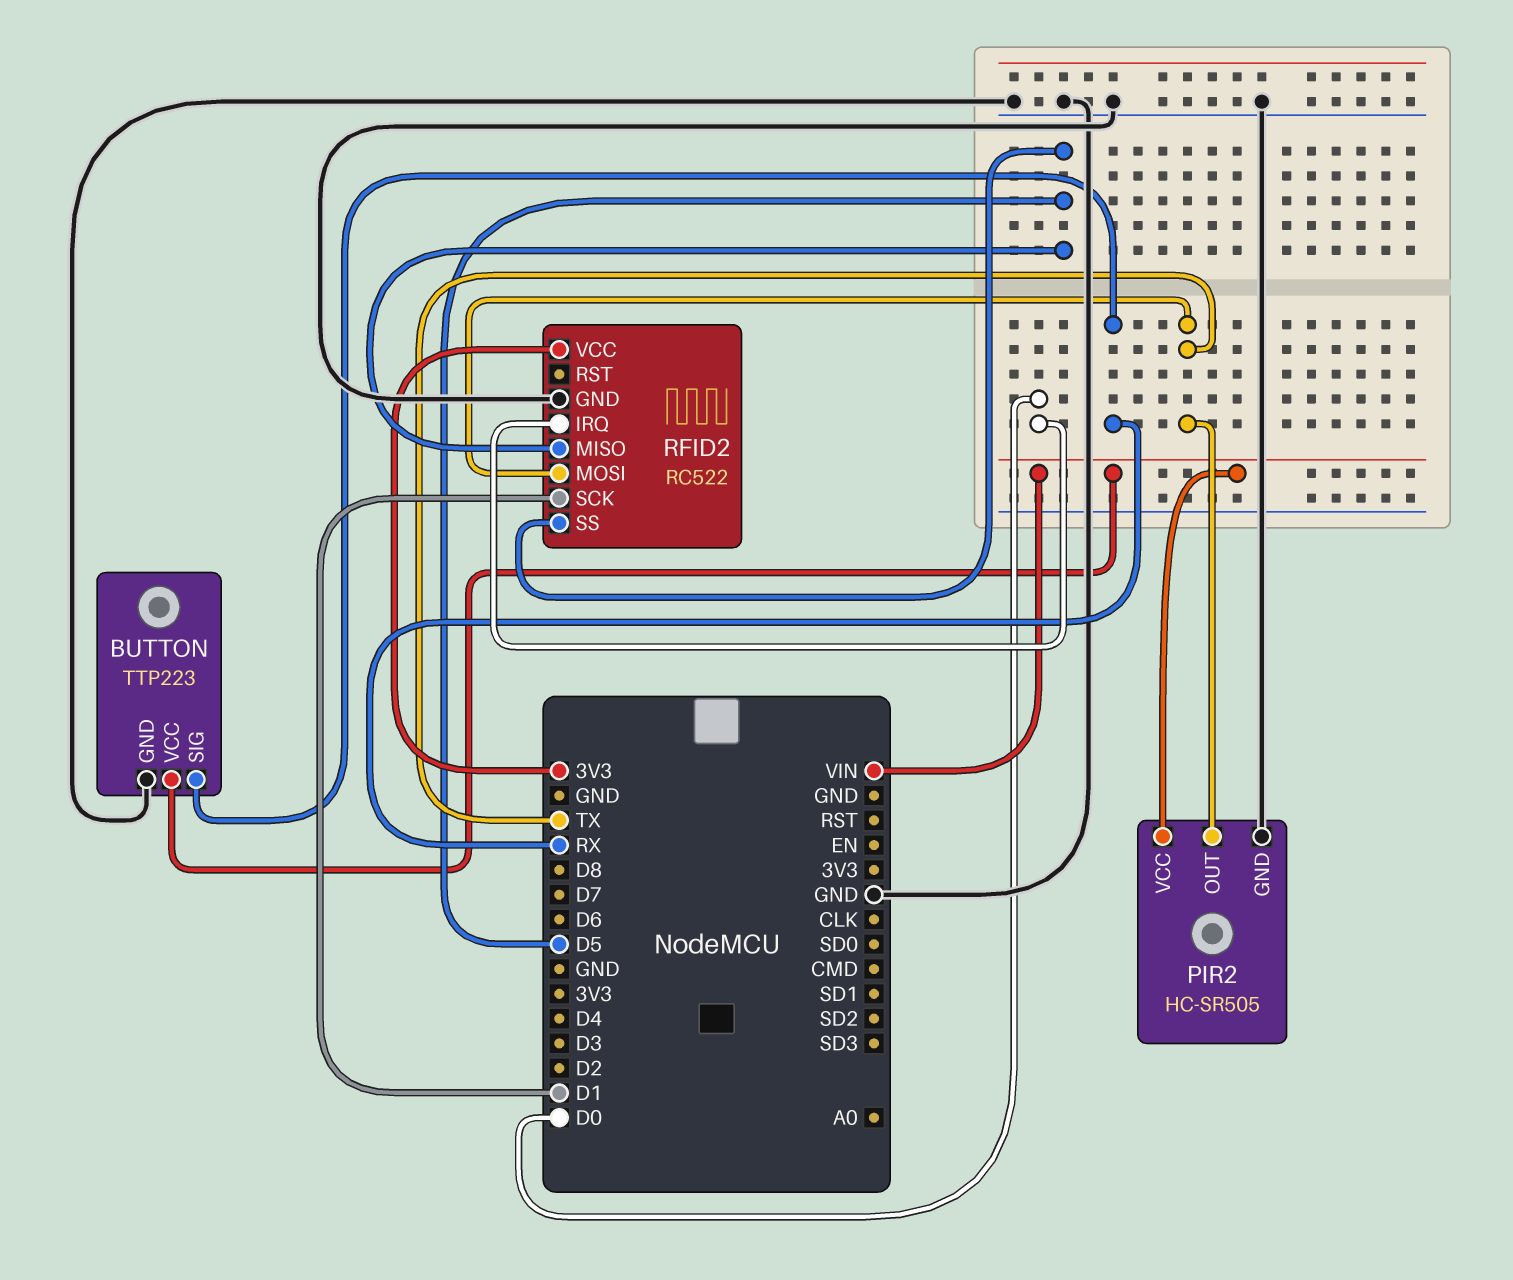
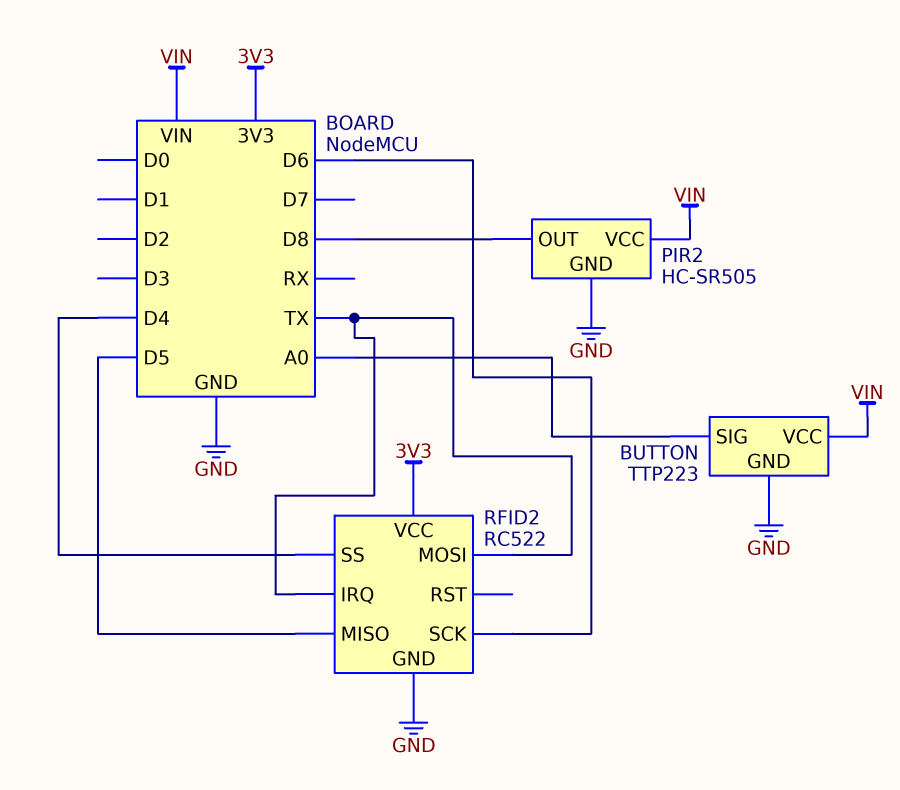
BUTTON pin SIG: RX -> A0
PIR2 pin OUT: TX -> D8
RFID2 pin IRQ: D0 -> TX
RFID2 pin SCK: D1 -> D6
RFID2 pin SS: D5 -> D4

